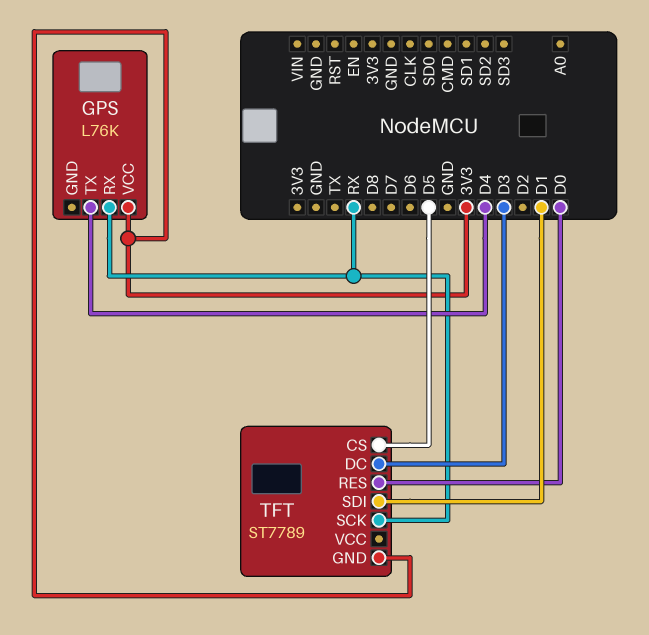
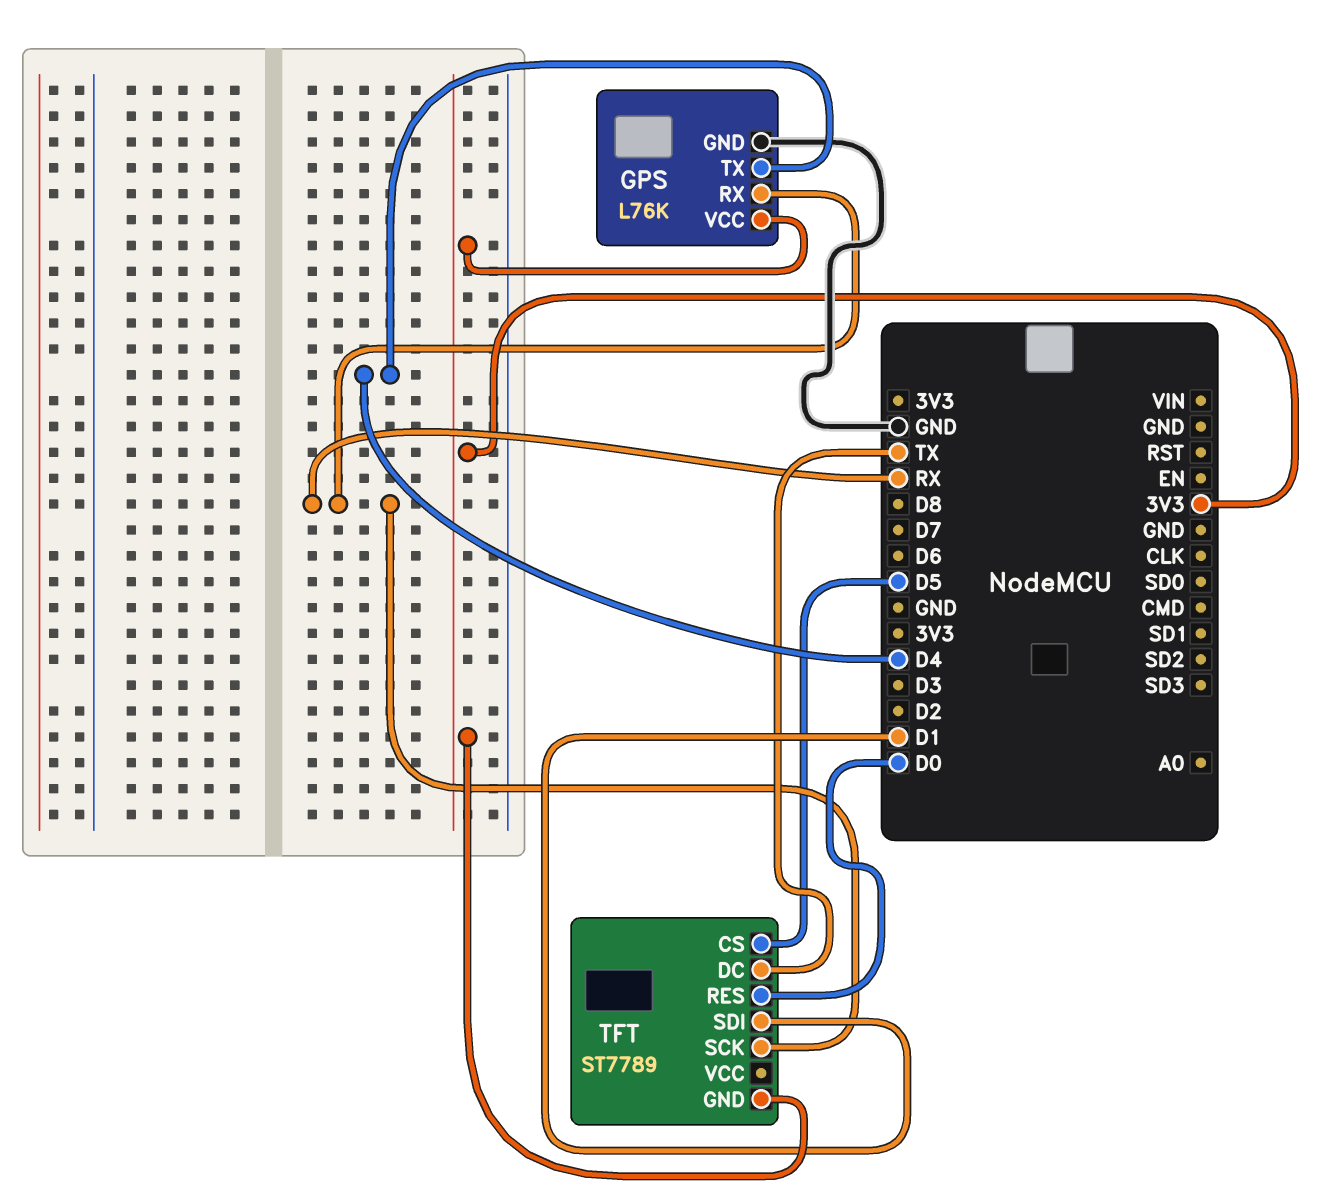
GPS pin GND: none -> GND
TFT pin DC: D3 -> TX

